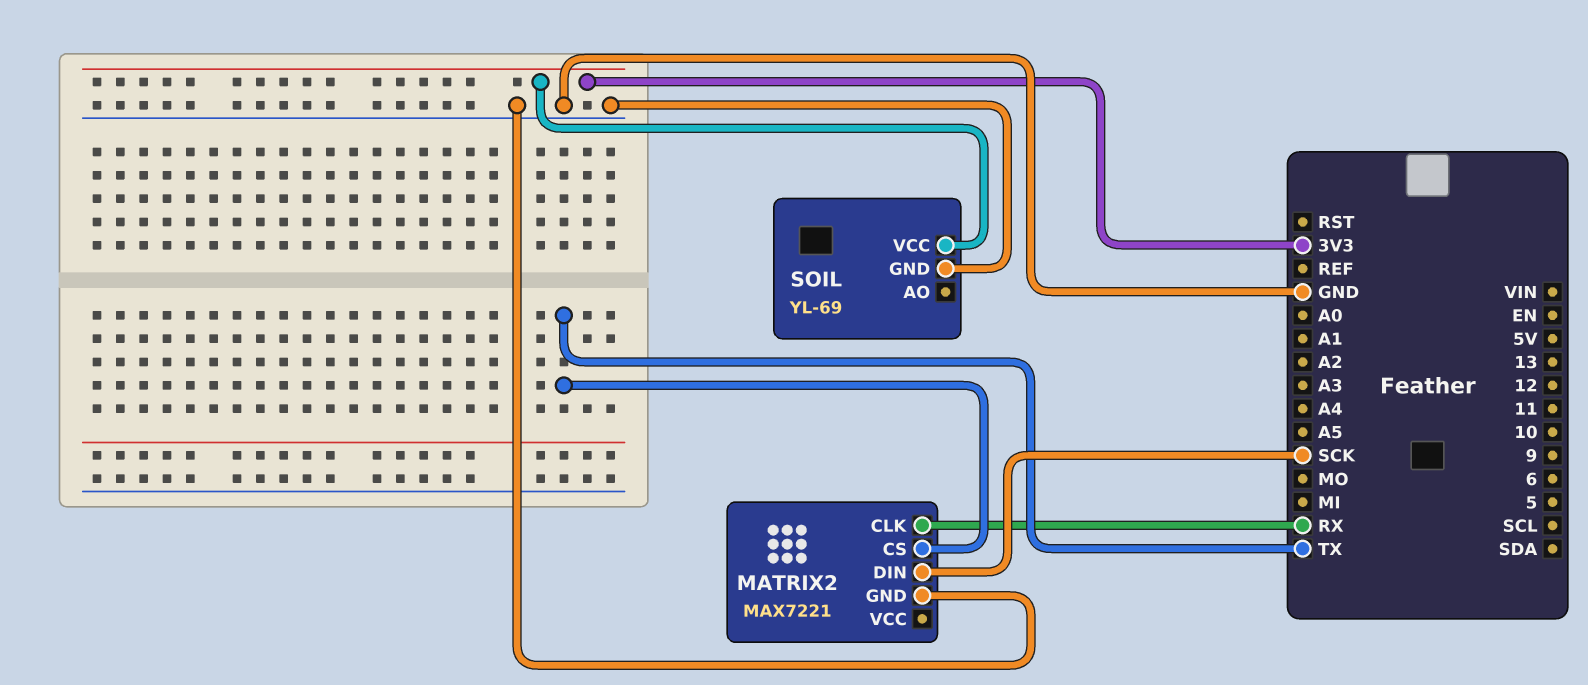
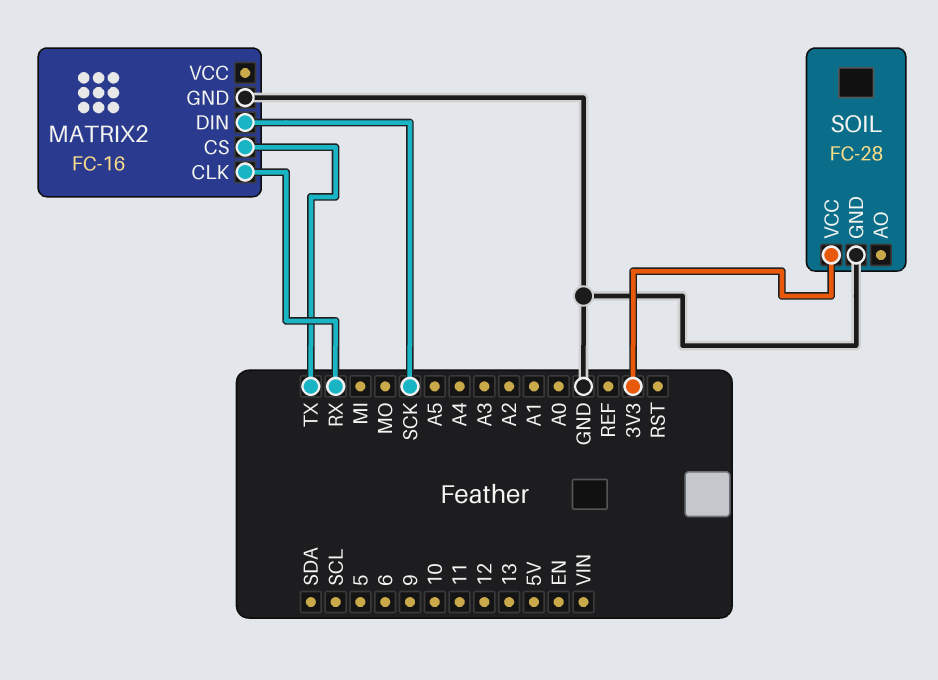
MATRIX2: MAX7221 -> FC-16
SOIL: YL-69 -> FC-28

